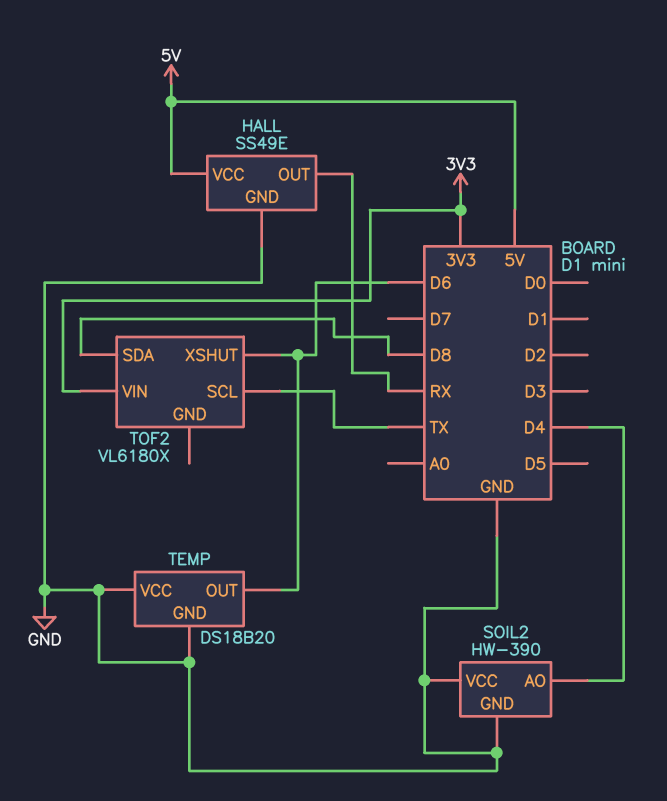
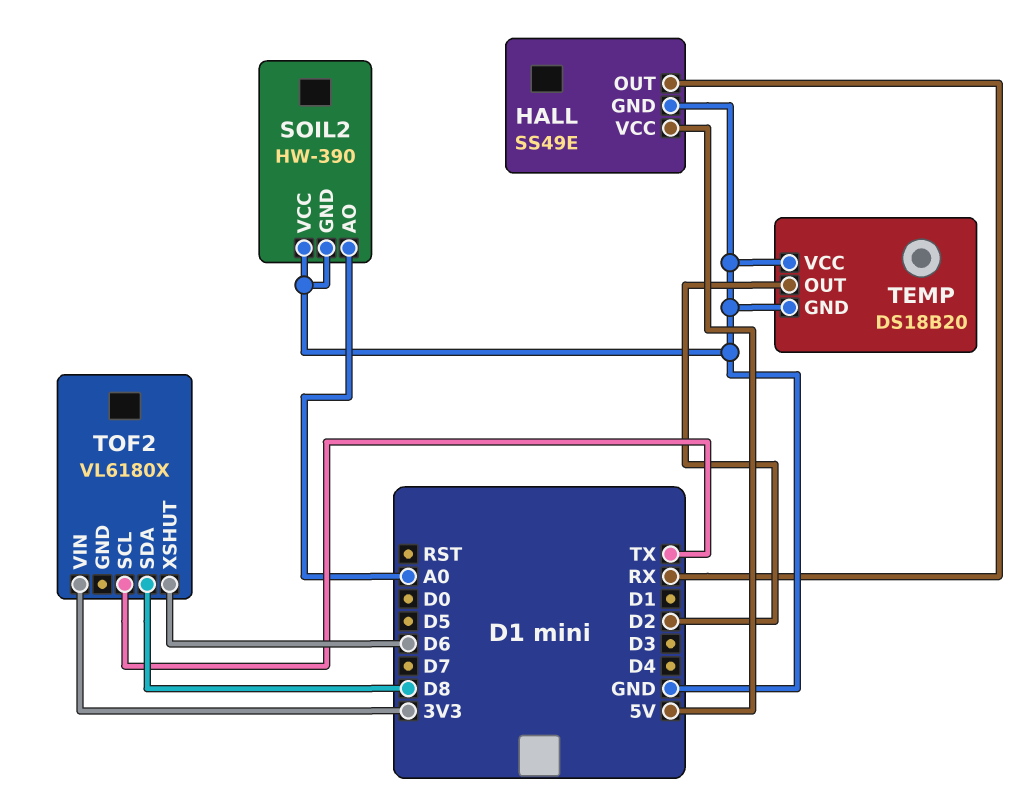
SOIL2 pin AO: D4 -> A0
TEMP pin OUT: D6 -> D2

